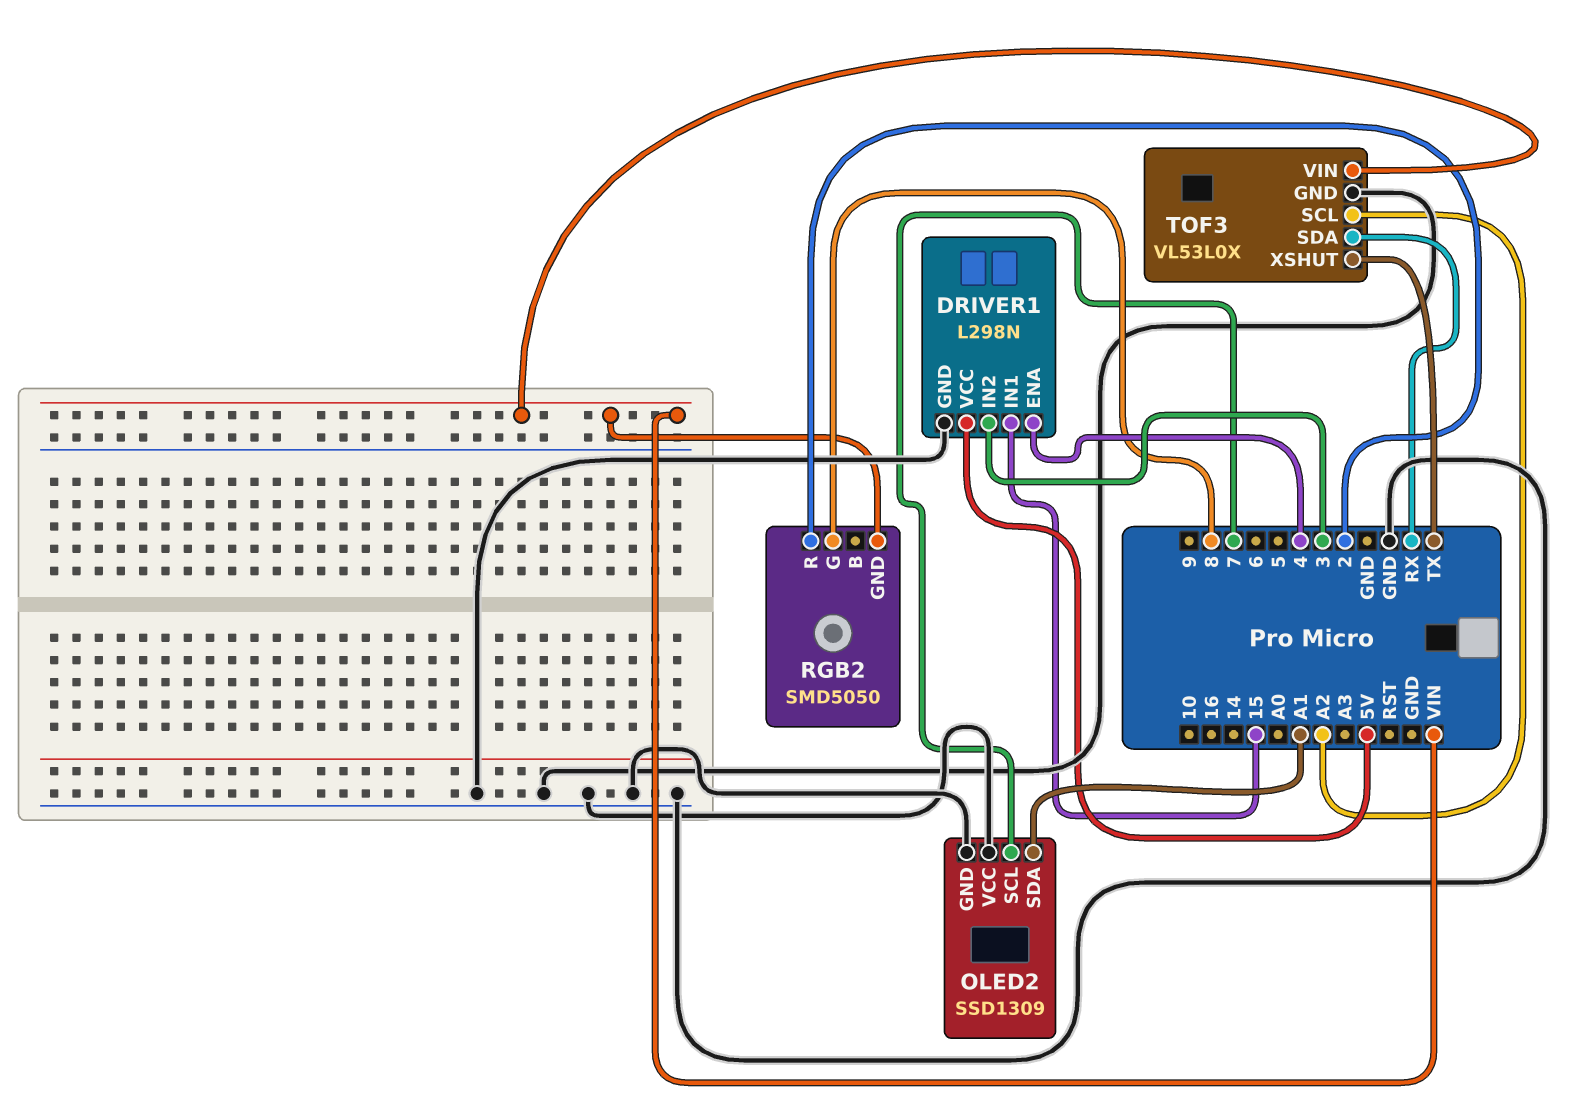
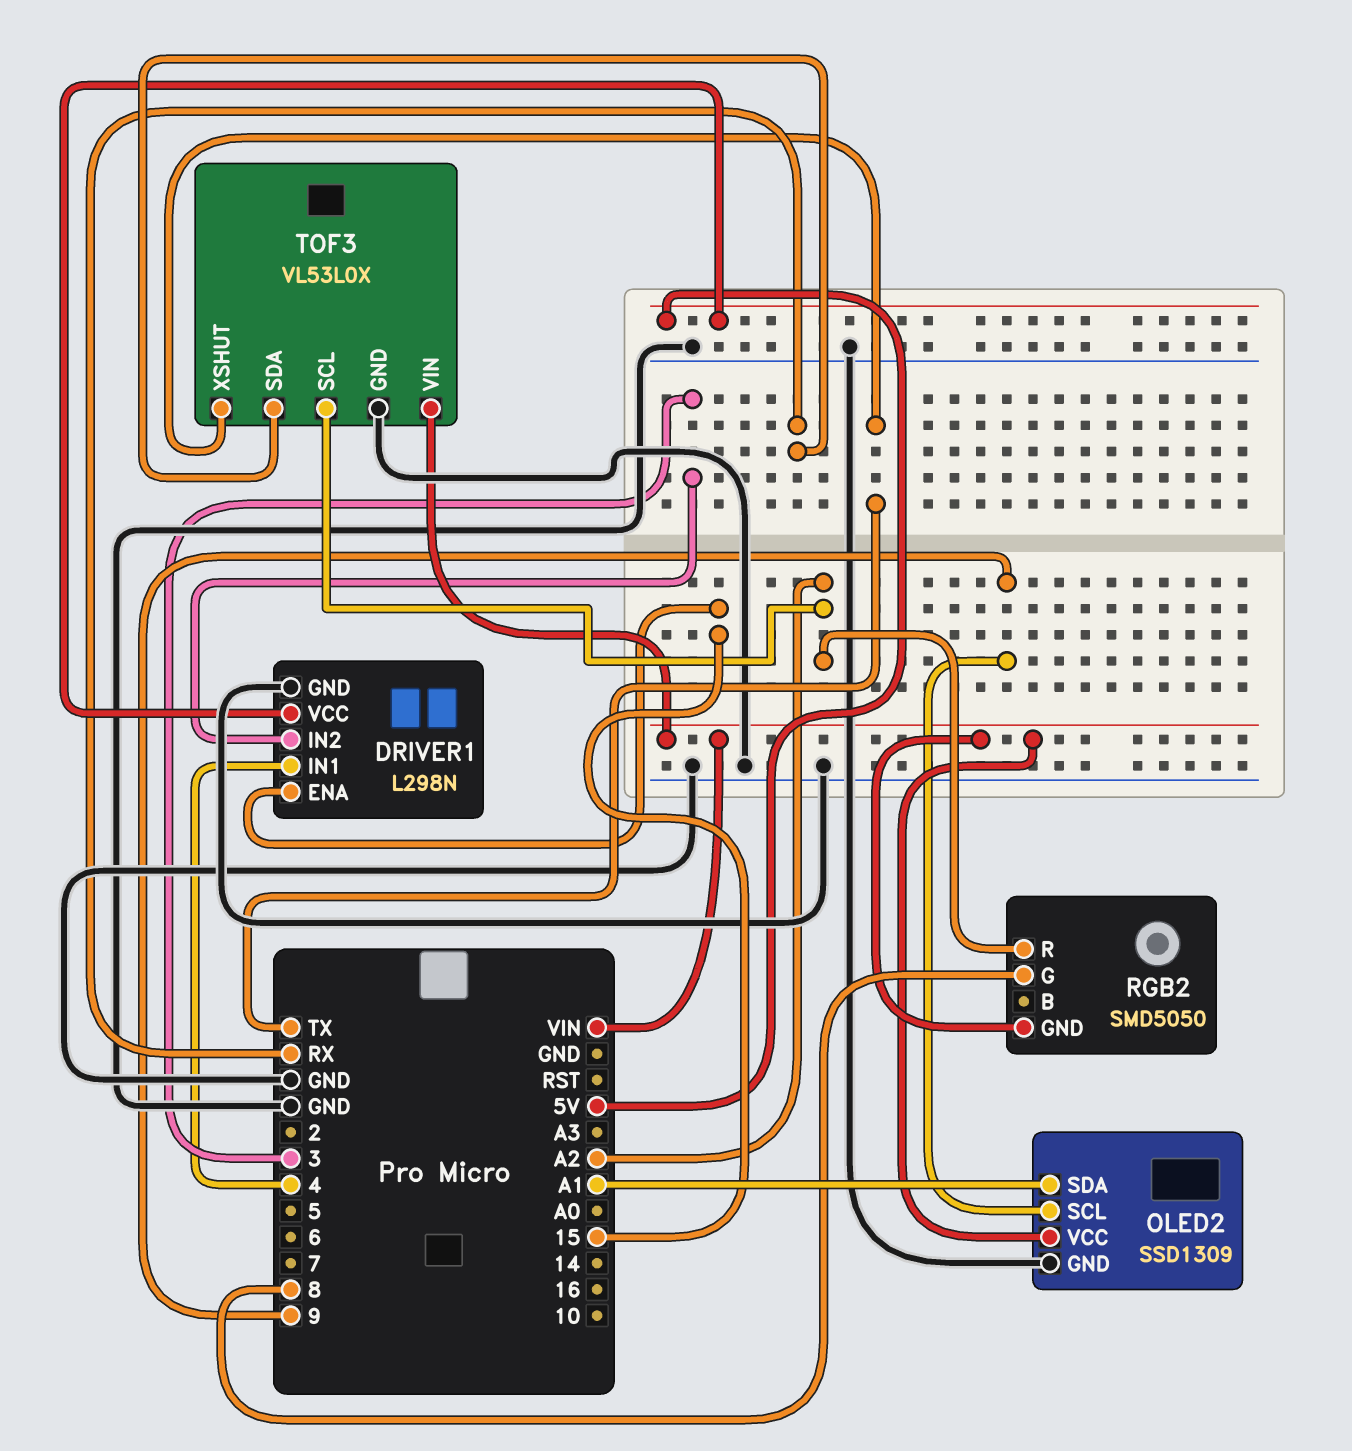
DRIVER1 pin ENA: 4 -> 15
DRIVER1 pin IN1: 15 -> 4
OLED2 pin SCL: 7 -> 9
OLED2 pin VCC: GND -> VIN
RGB2 pin R: 2 -> A2

